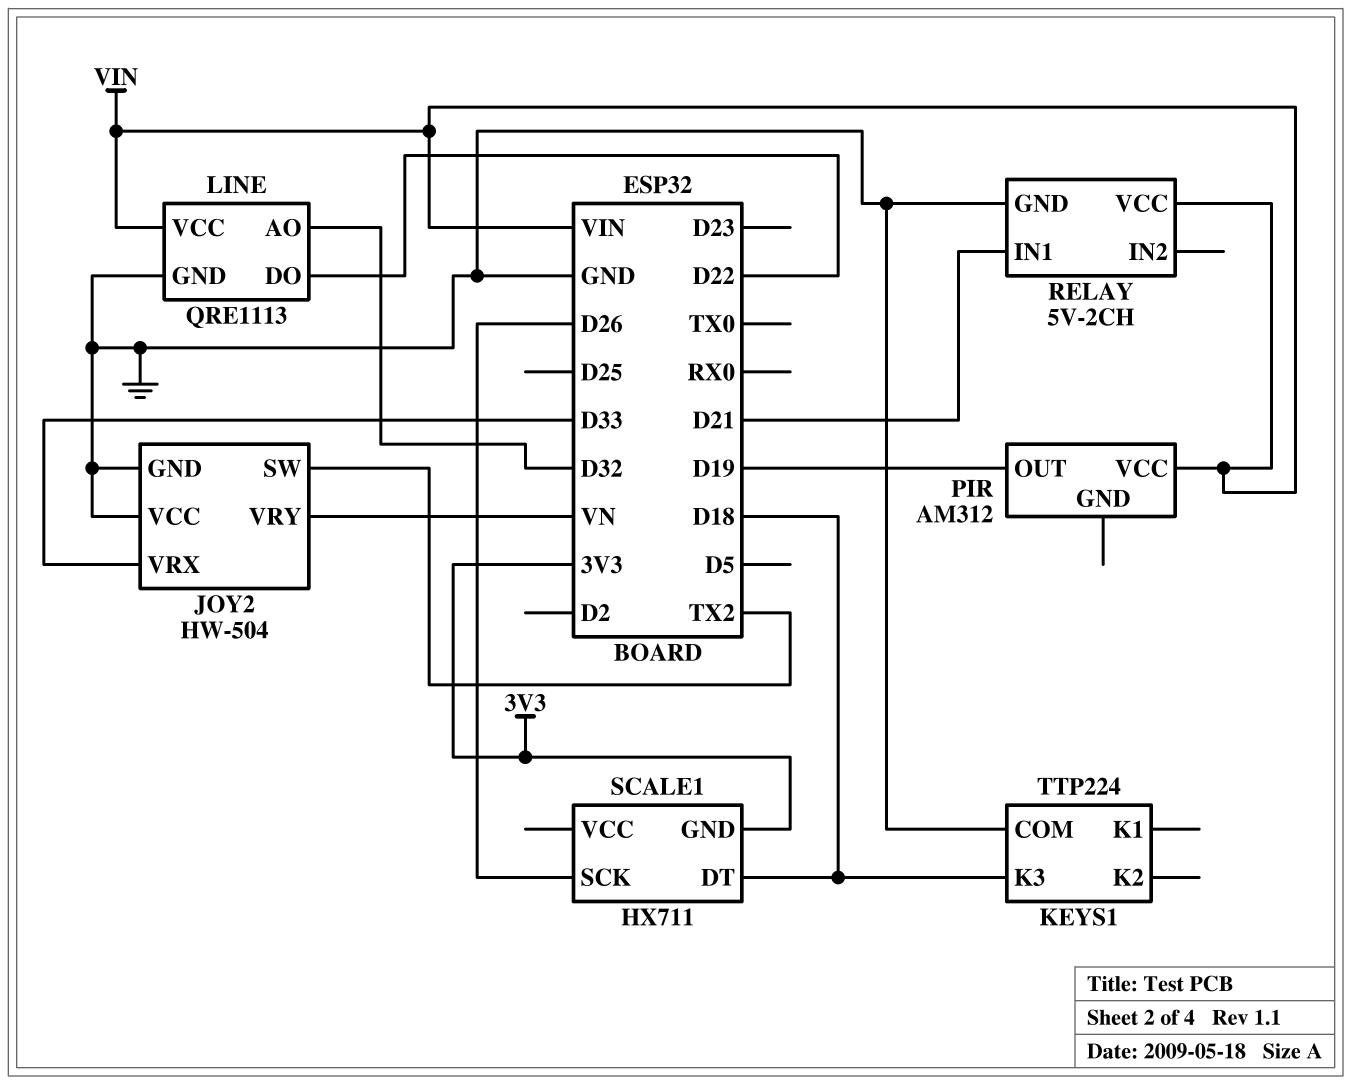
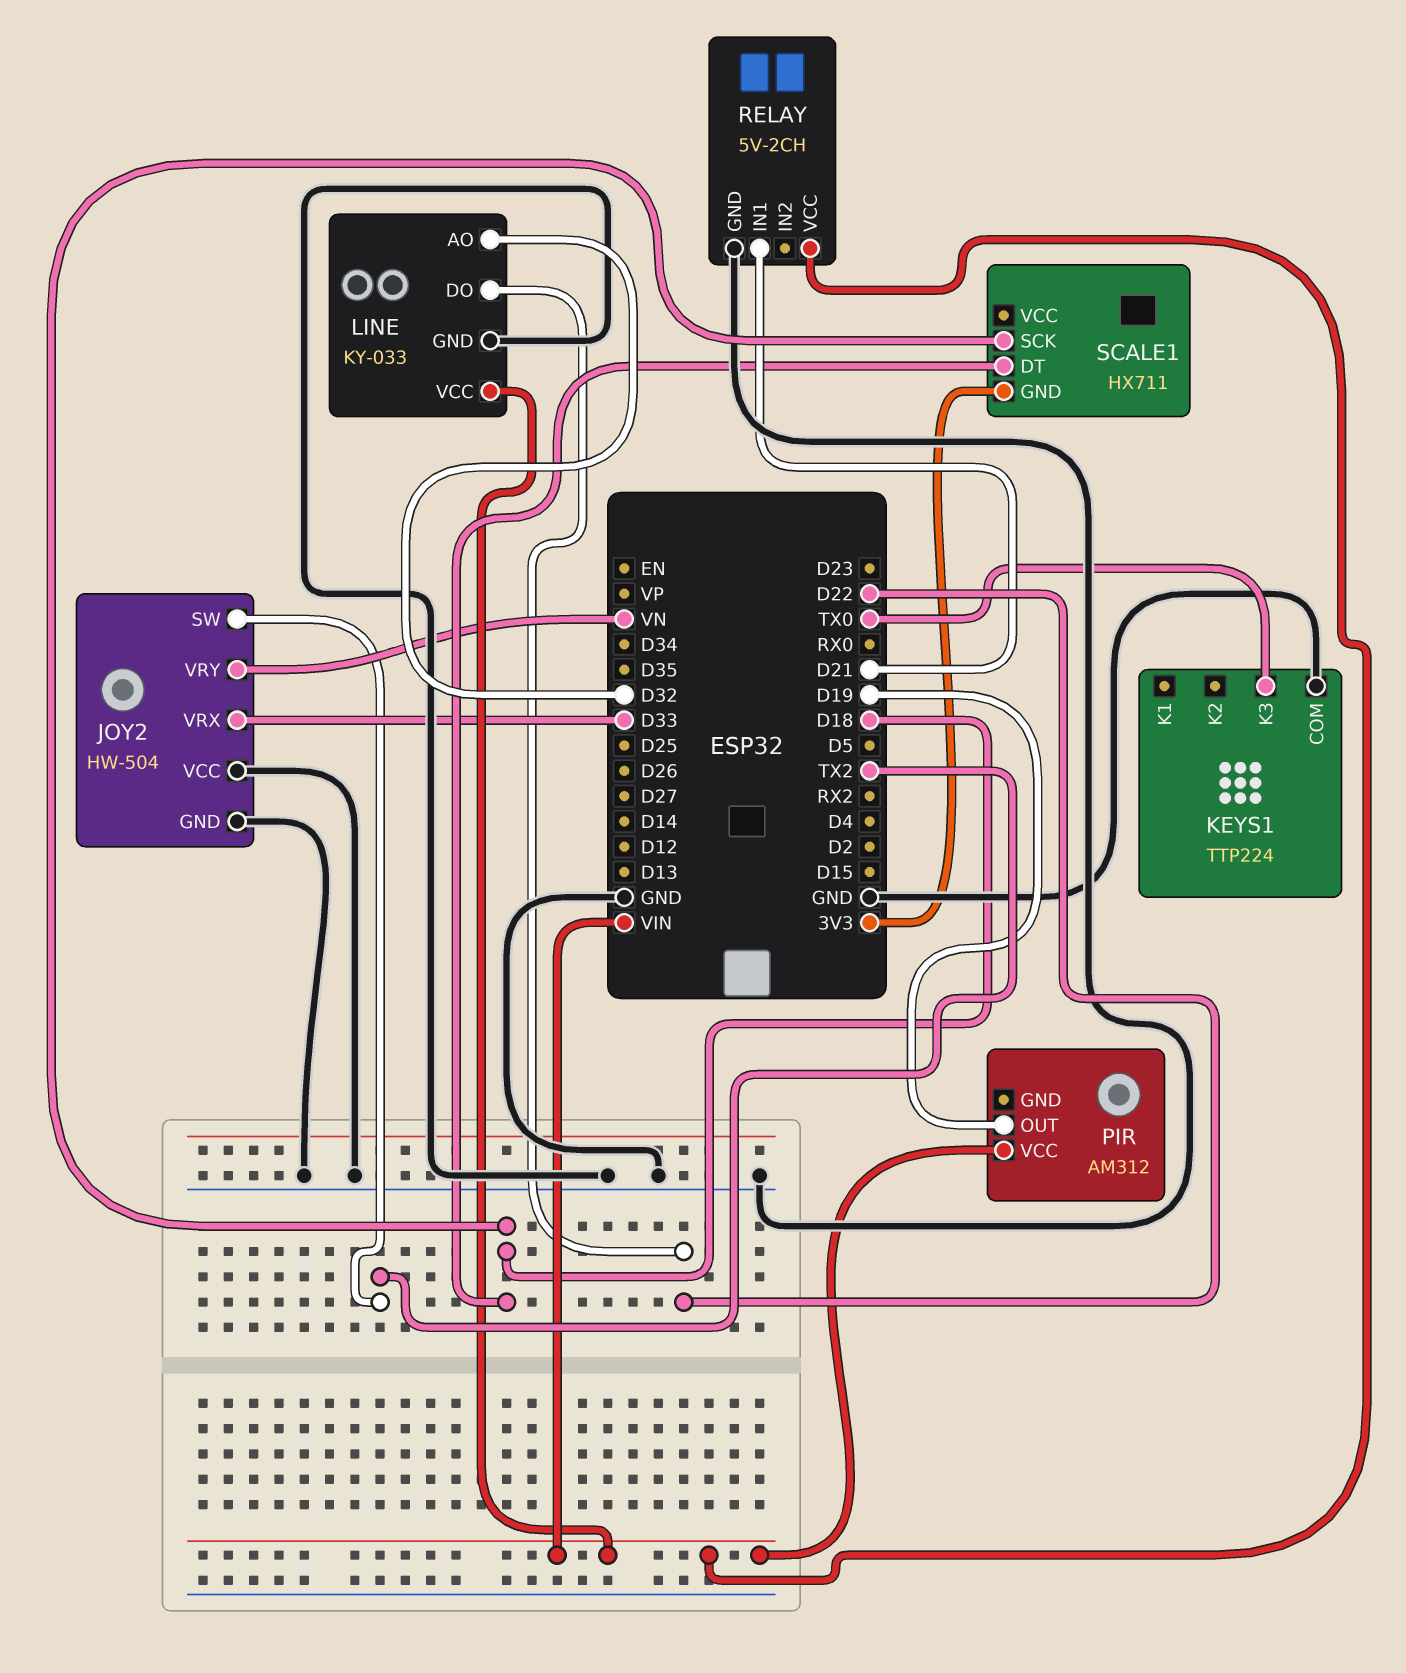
KEYS1 pin K3: D18 -> TX0
LINE: QRE1113 -> KY-033
SCALE1 pin SCK: D26 -> D18

